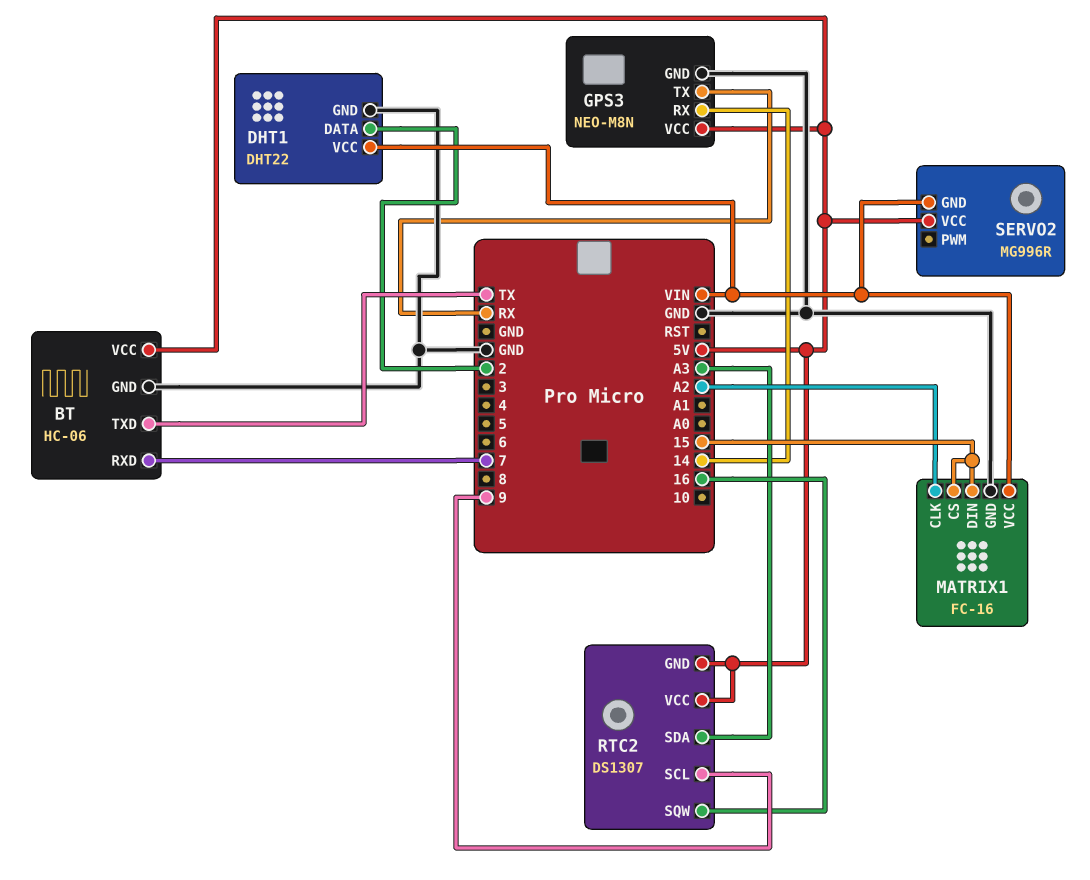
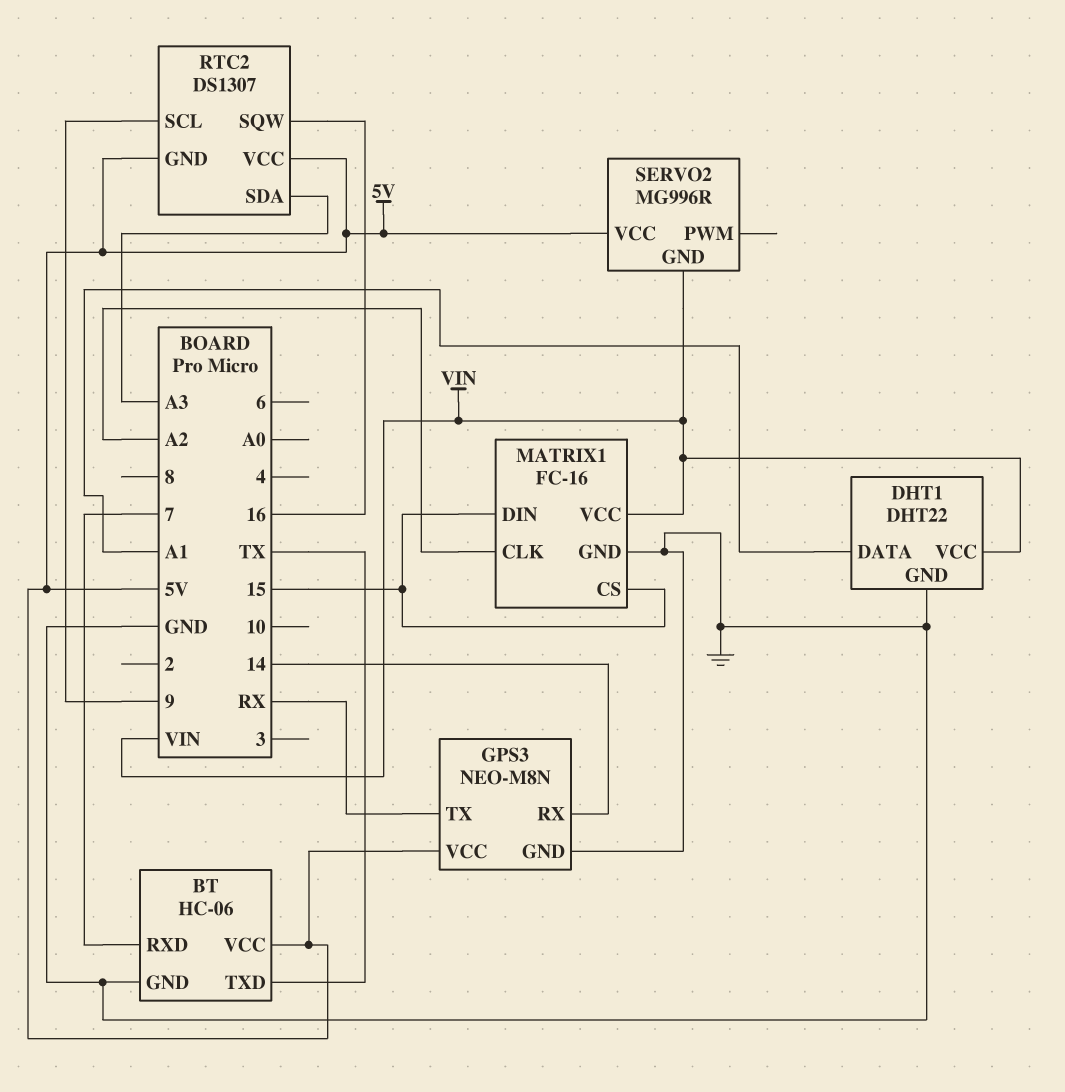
DHT1 pin DATA: 2 -> A1

